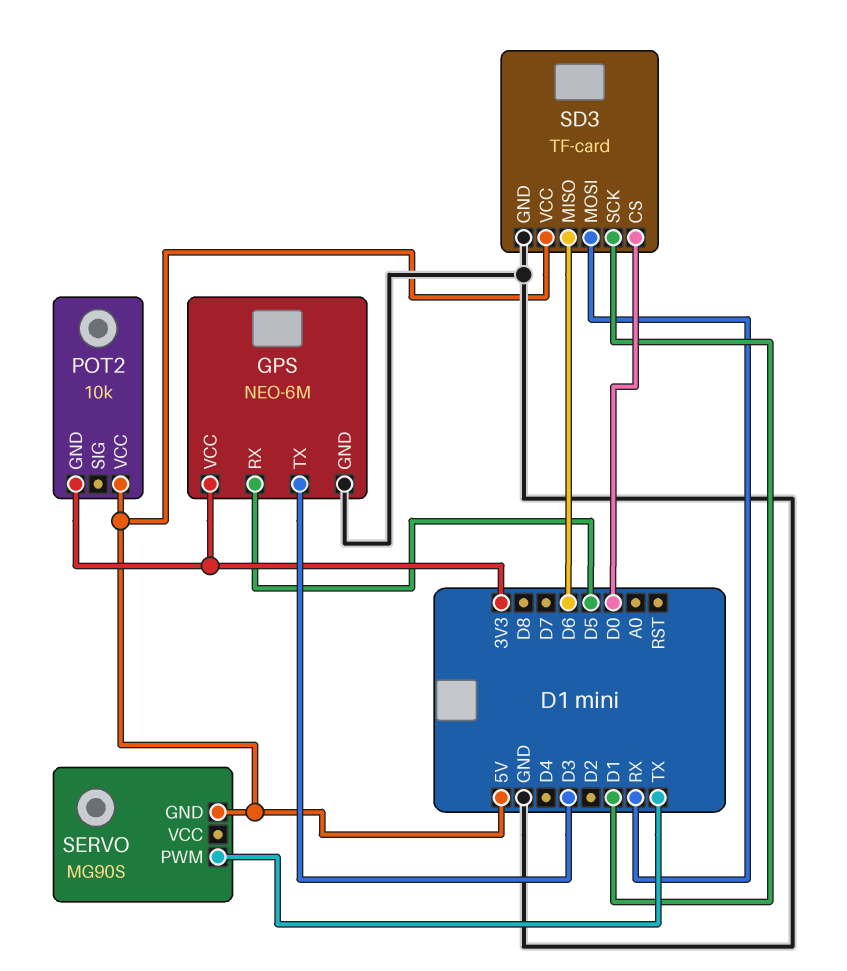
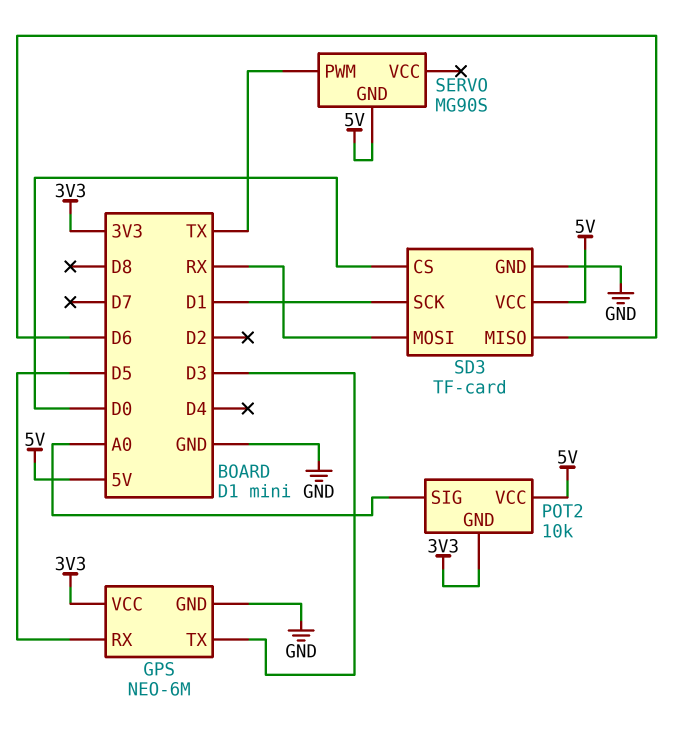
POT2 pin SIG: none -> A0

